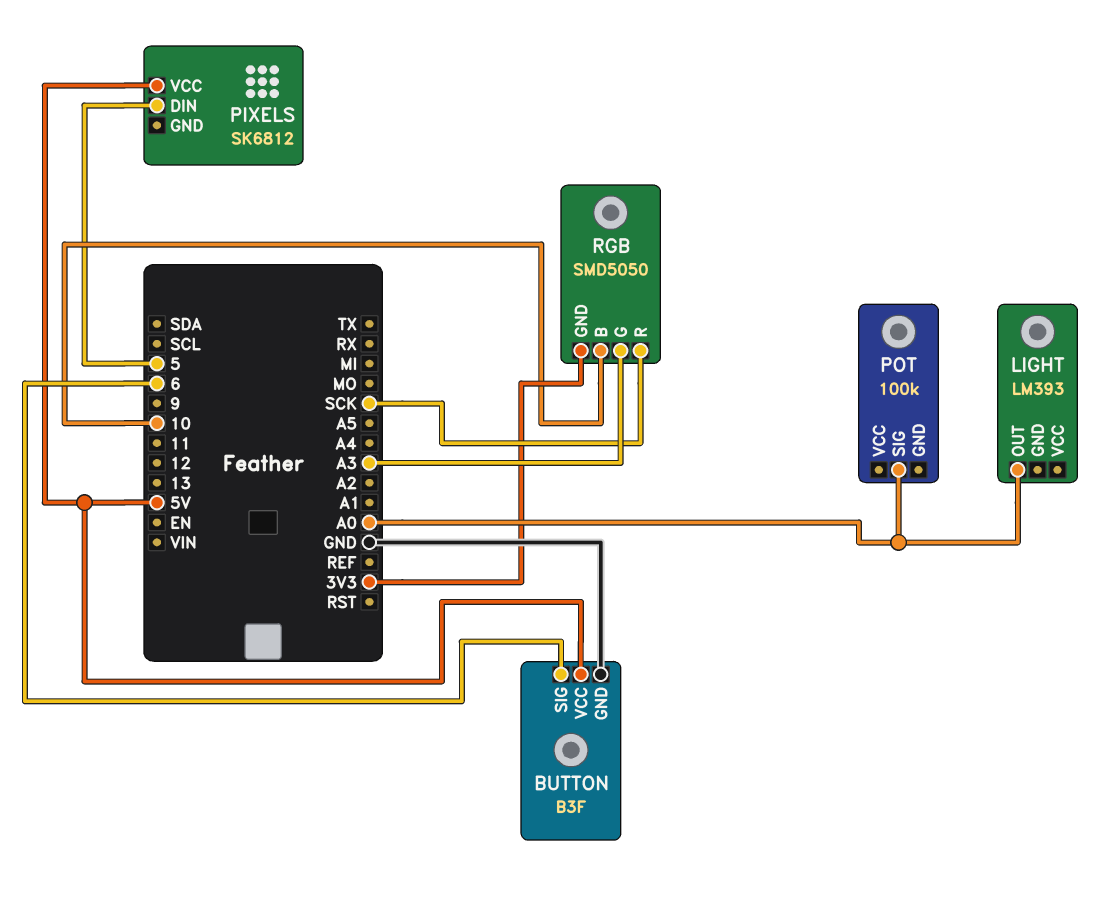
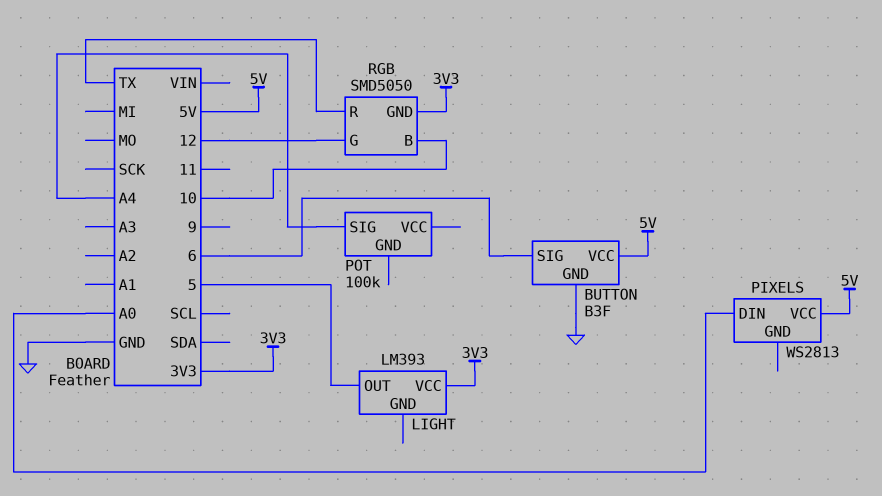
LIGHT pin OUT: A0 -> 5
LIGHT pin VCC: none -> 3V3
PIXELS: SK6812 -> WS2813
PIXELS pin DIN: 5 -> A0
POT pin SIG: A0 -> A4
RGB pin G: A3 -> 12
RGB pin R: SCK -> TX

